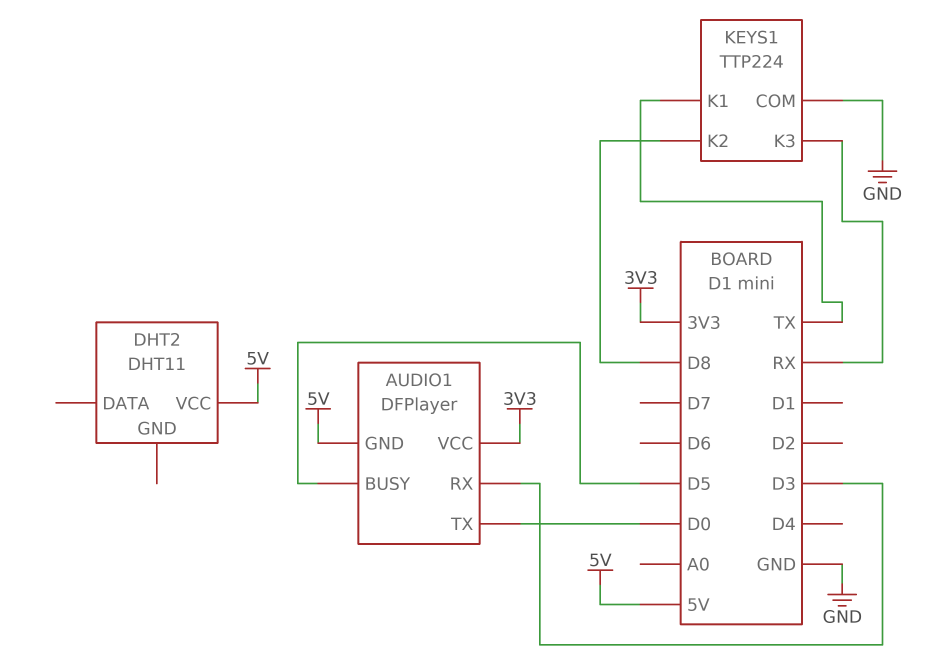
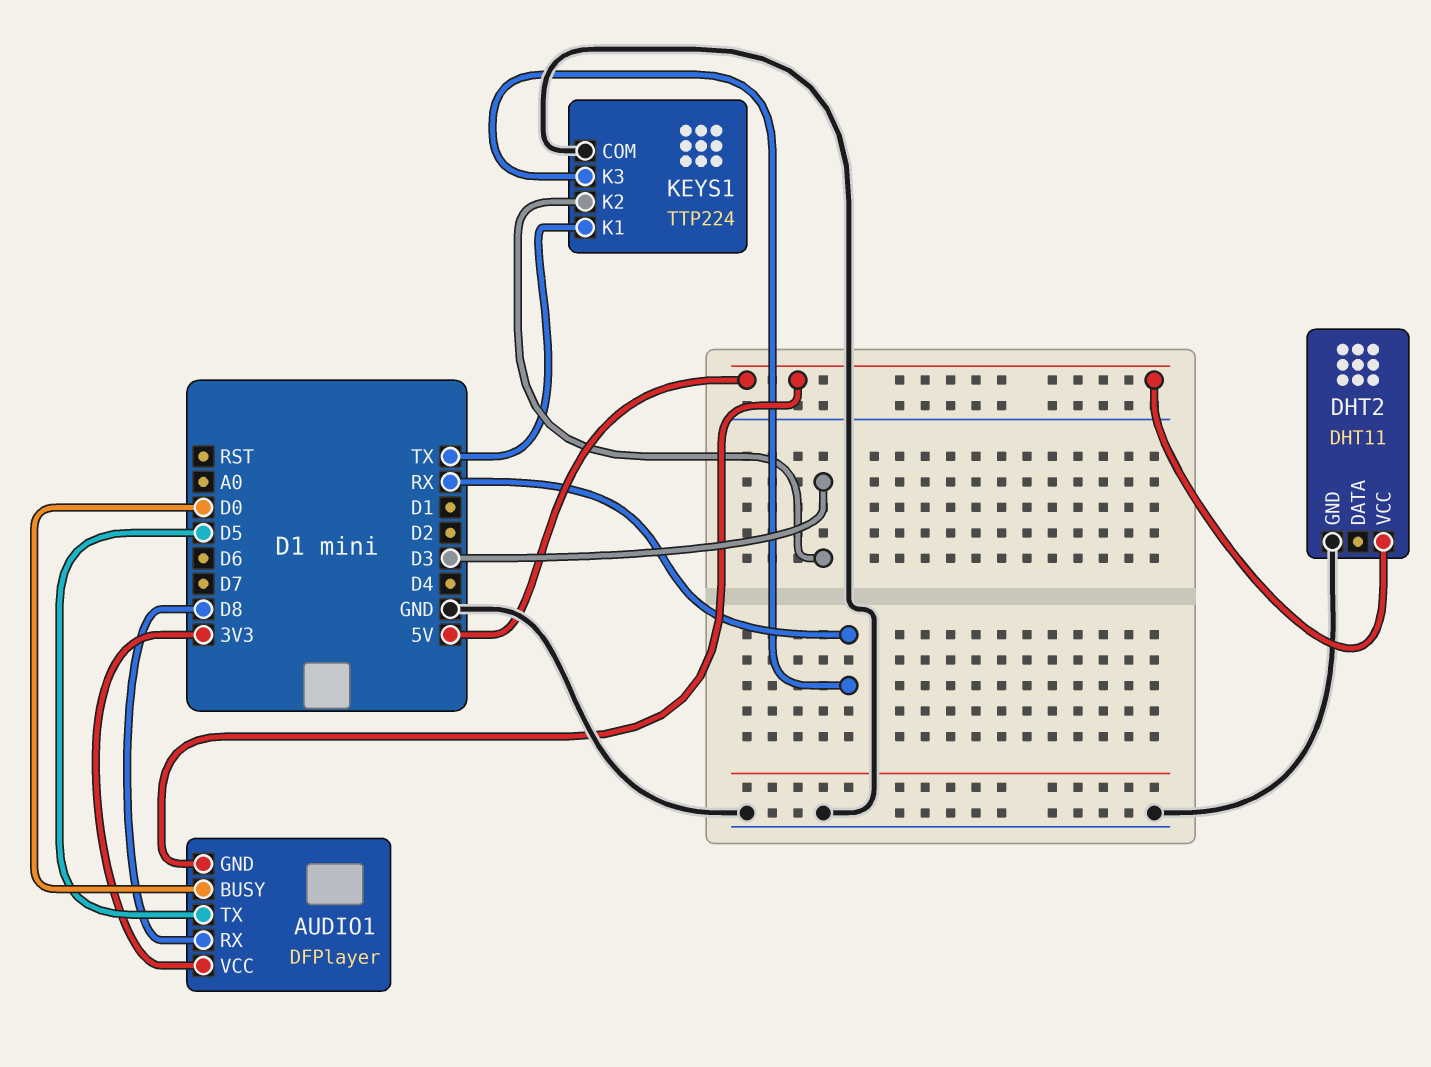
AUDIO1 pin BUSY: D5 -> D0
AUDIO1 pin RX: D3 -> D8
AUDIO1 pin TX: D0 -> D5
DHT2 pin GND: none -> GND
KEYS1 pin K2: D8 -> D3

